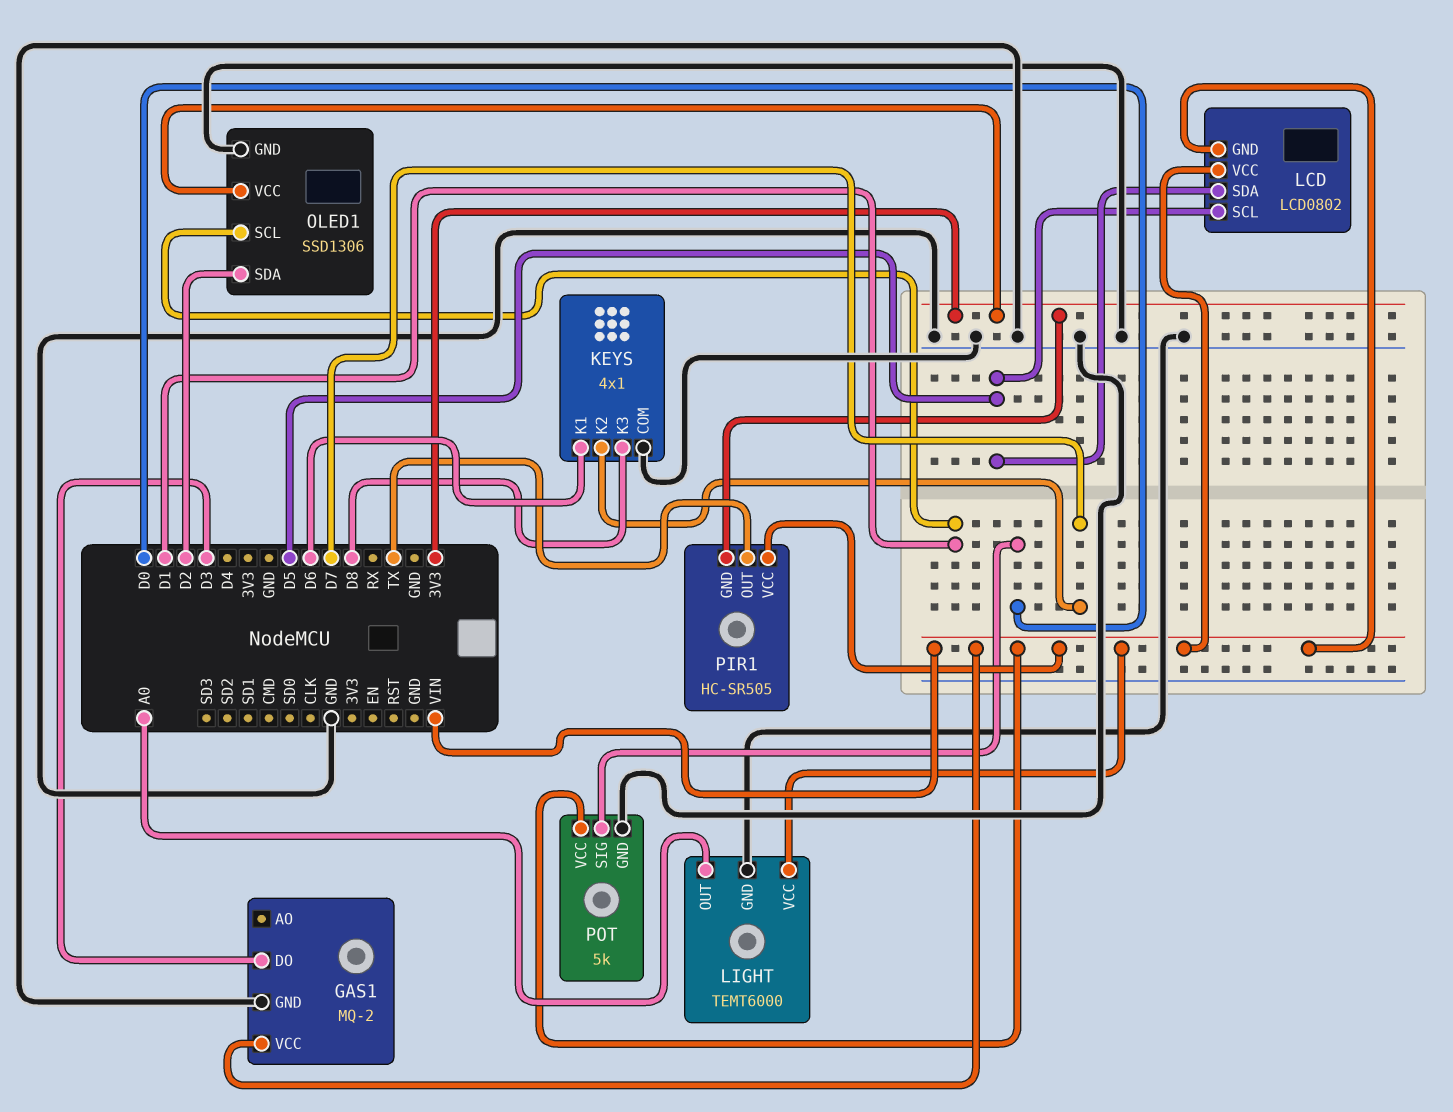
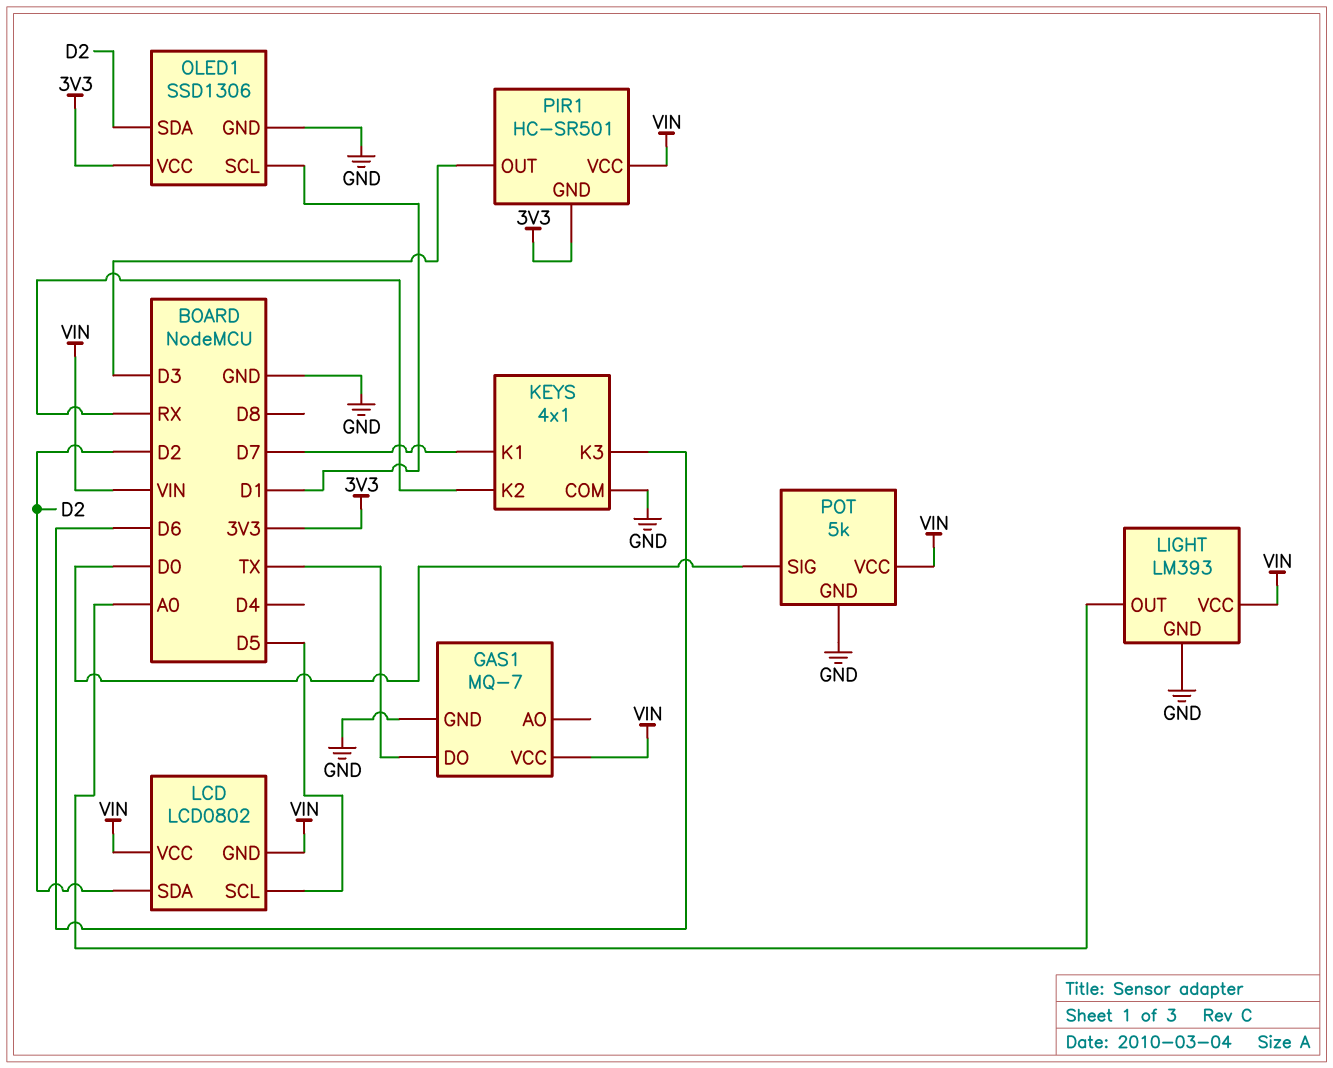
GAS1: MQ-2 -> MQ-7
GAS1 pin DO: D3 -> TX
KEYS pin K1: D6 -> D7
KEYS pin K2: D7 -> RX
KEYS pin K3: D8 -> D6
LCD pin SDA: D5 -> D2
LIGHT: TEMT6000 -> LM393
PIR1: HC-SR505 -> HC-SR501
PIR1 pin OUT: TX -> D3

